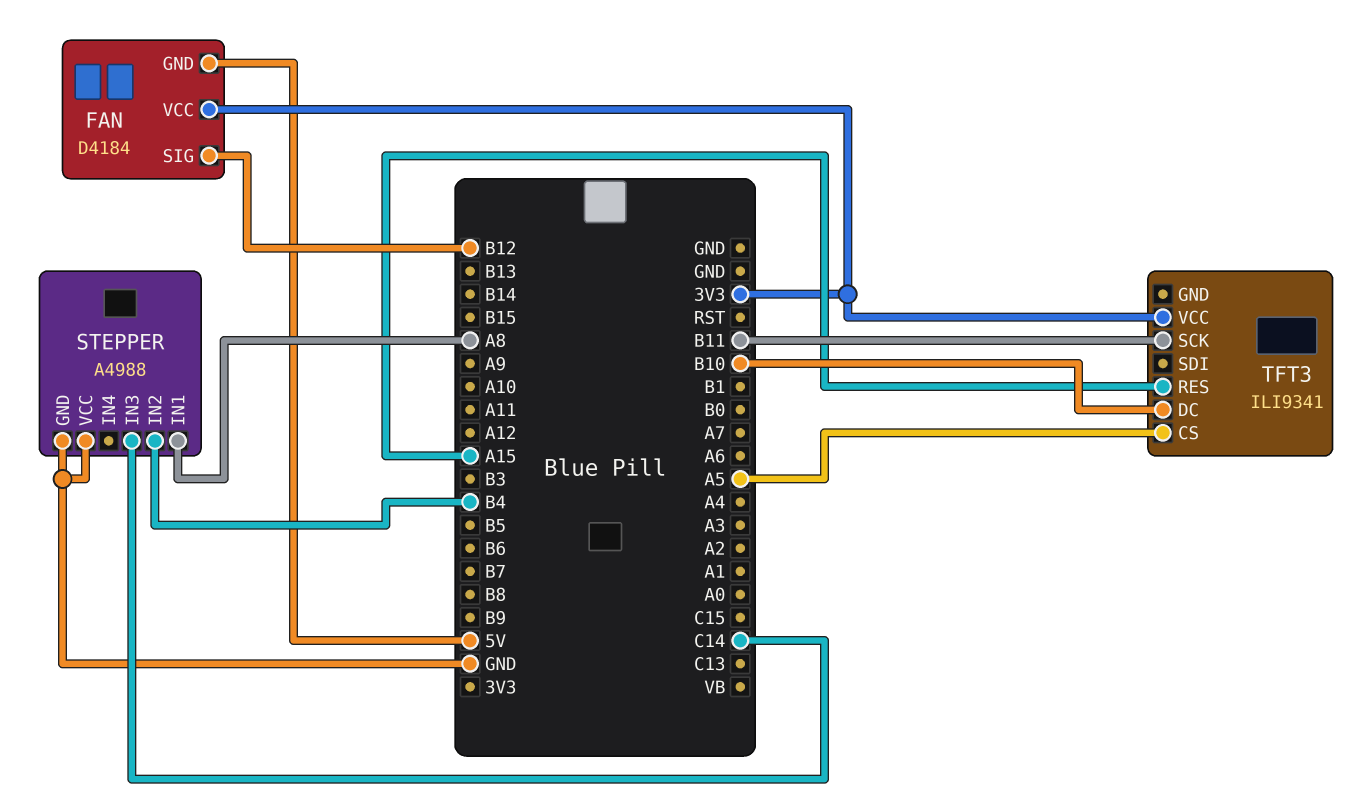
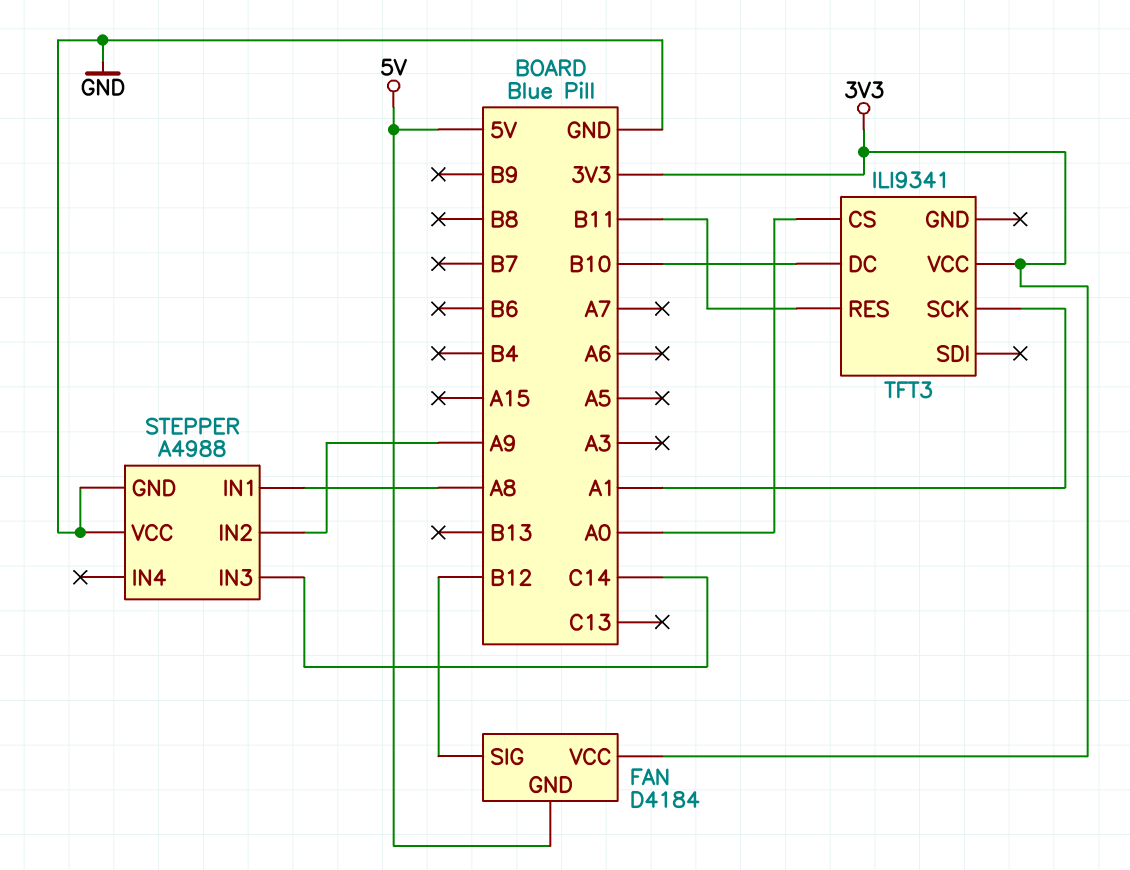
STEPPER pin IN2: B4 -> A9
TFT3 pin CS: A5 -> A0
TFT3 pin RES: A15 -> B11
TFT3 pin SCK: B11 -> A1

